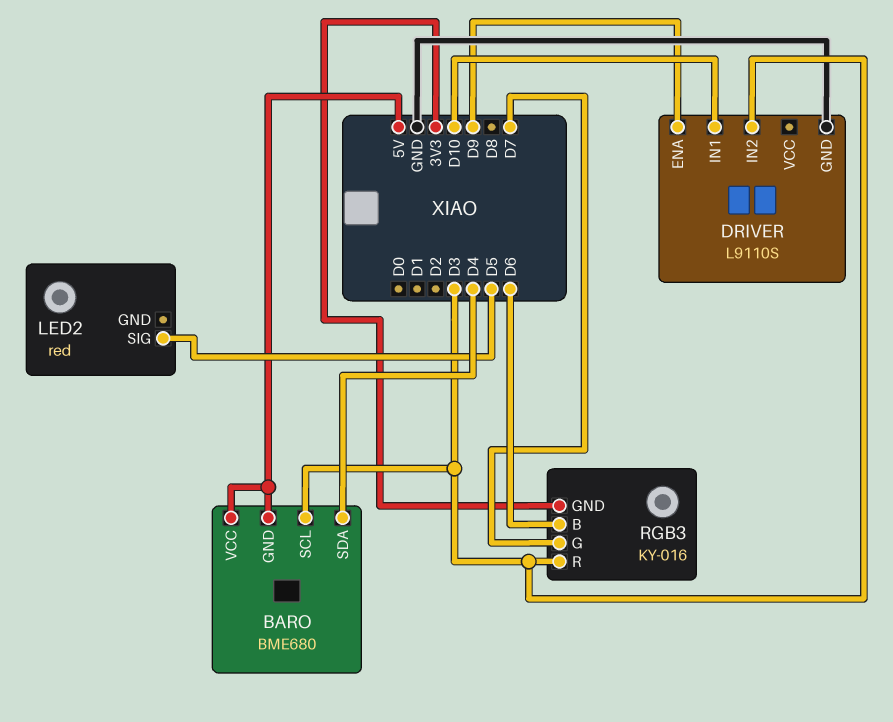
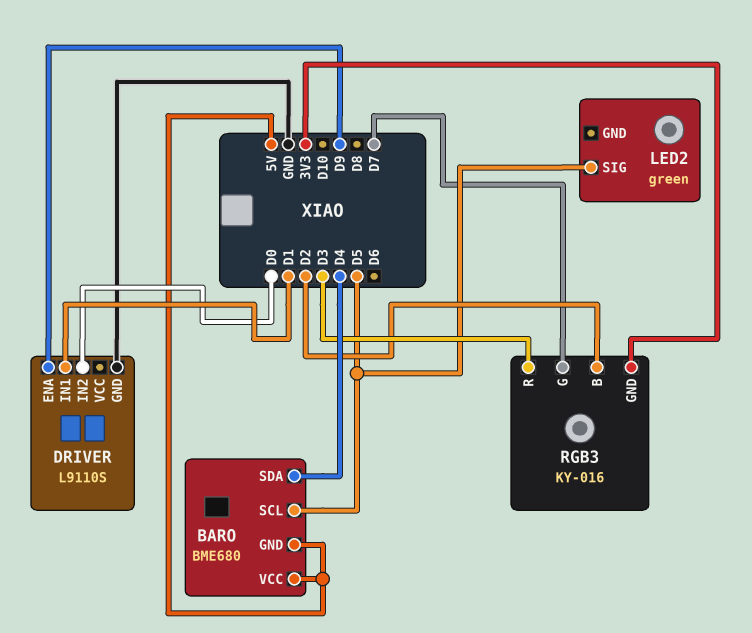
BARO pin SCL: D3 -> D5
DRIVER pin IN1: D10 -> D1
DRIVER pin IN2: D3 -> D0
LED2: red -> green
RGB3 pin B: D6 -> D2

